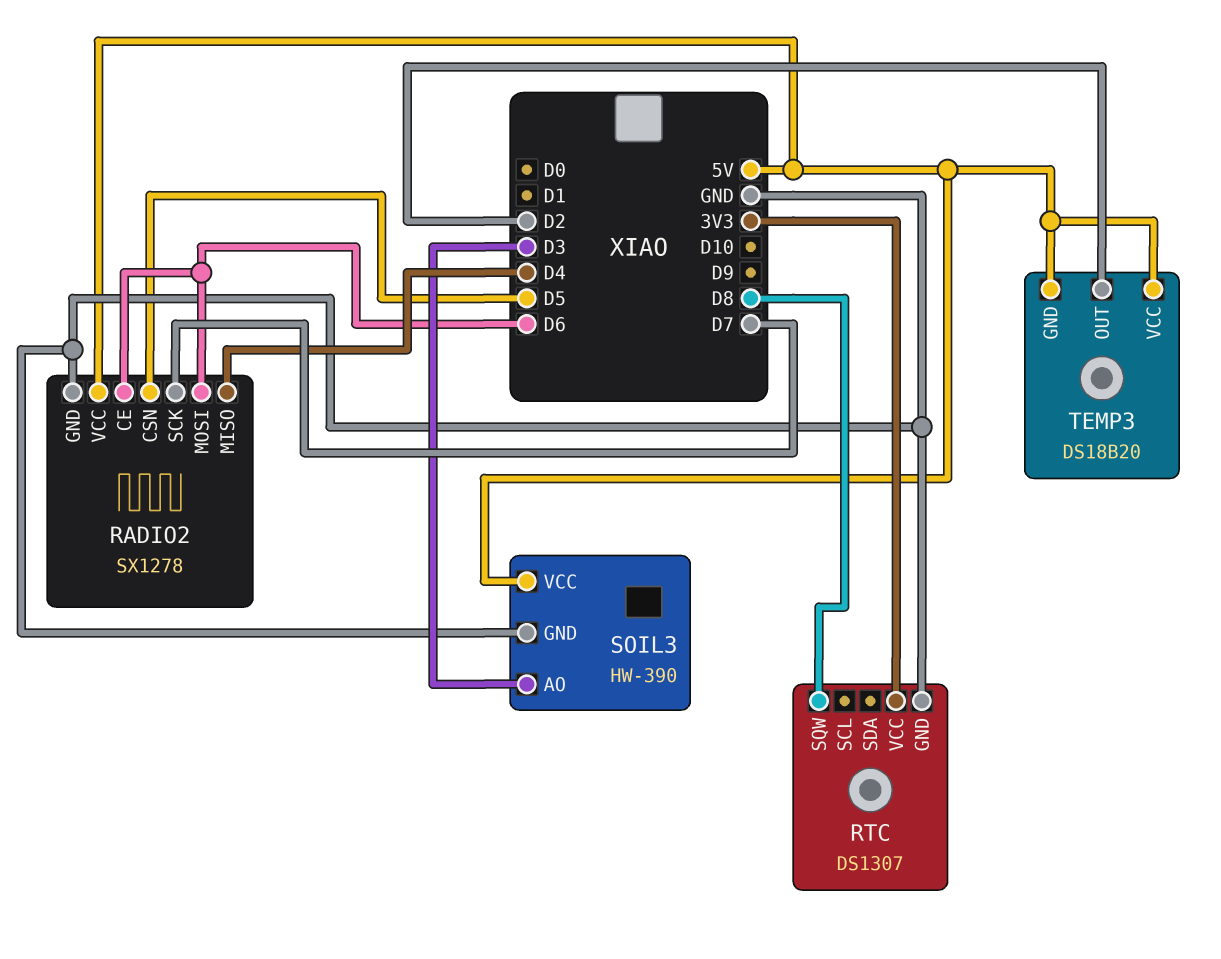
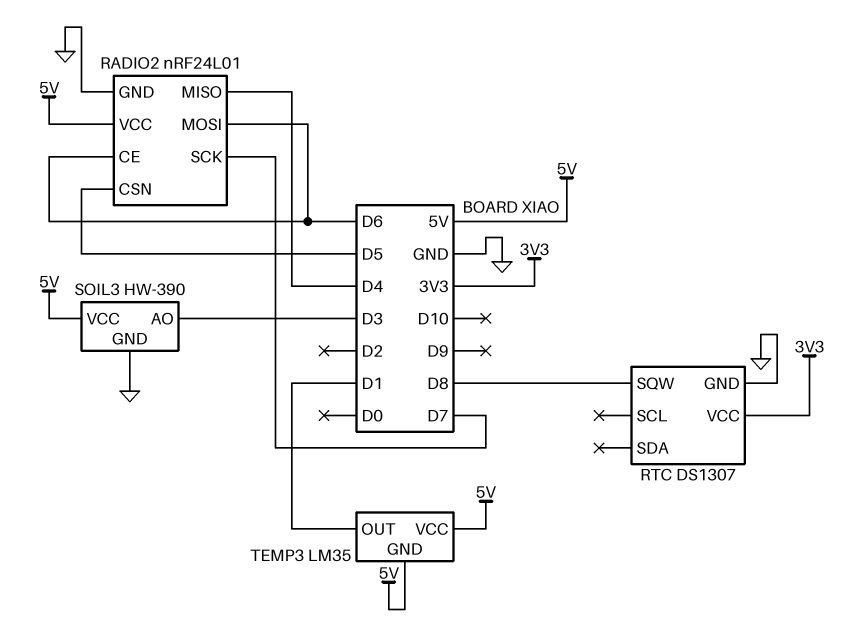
RADIO2: SX1278 -> nRF24L01
TEMP3: DS18B20 -> LM35
TEMP3 pin OUT: D2 -> D1

